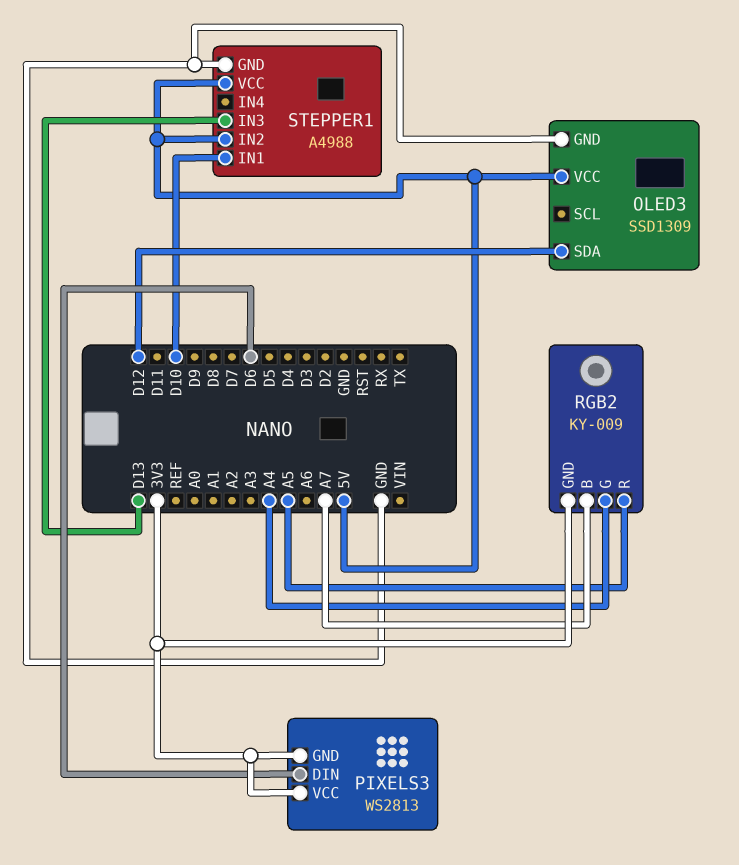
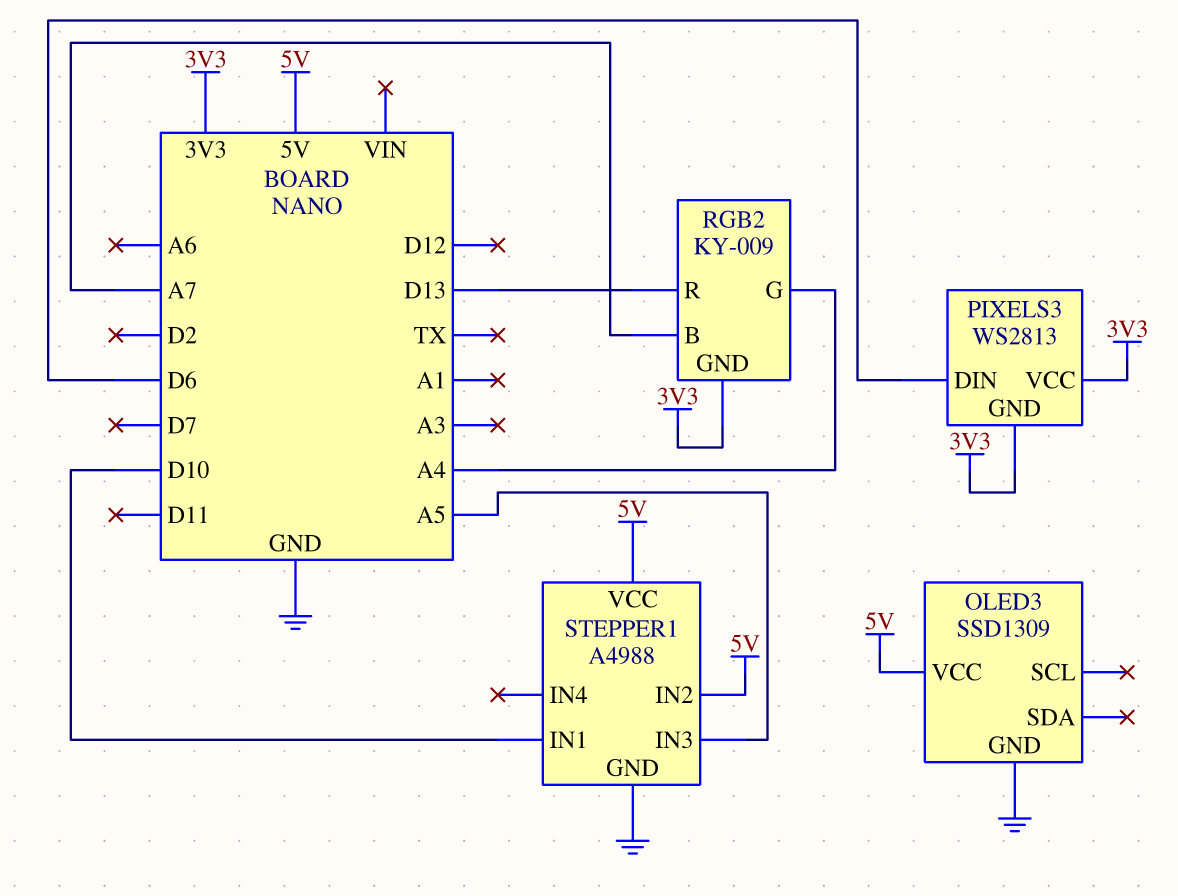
OLED3 pin SDA: D12 -> none
RGB2 pin R: A5 -> D13
STEPPER1 pin IN3: D13 -> A5

